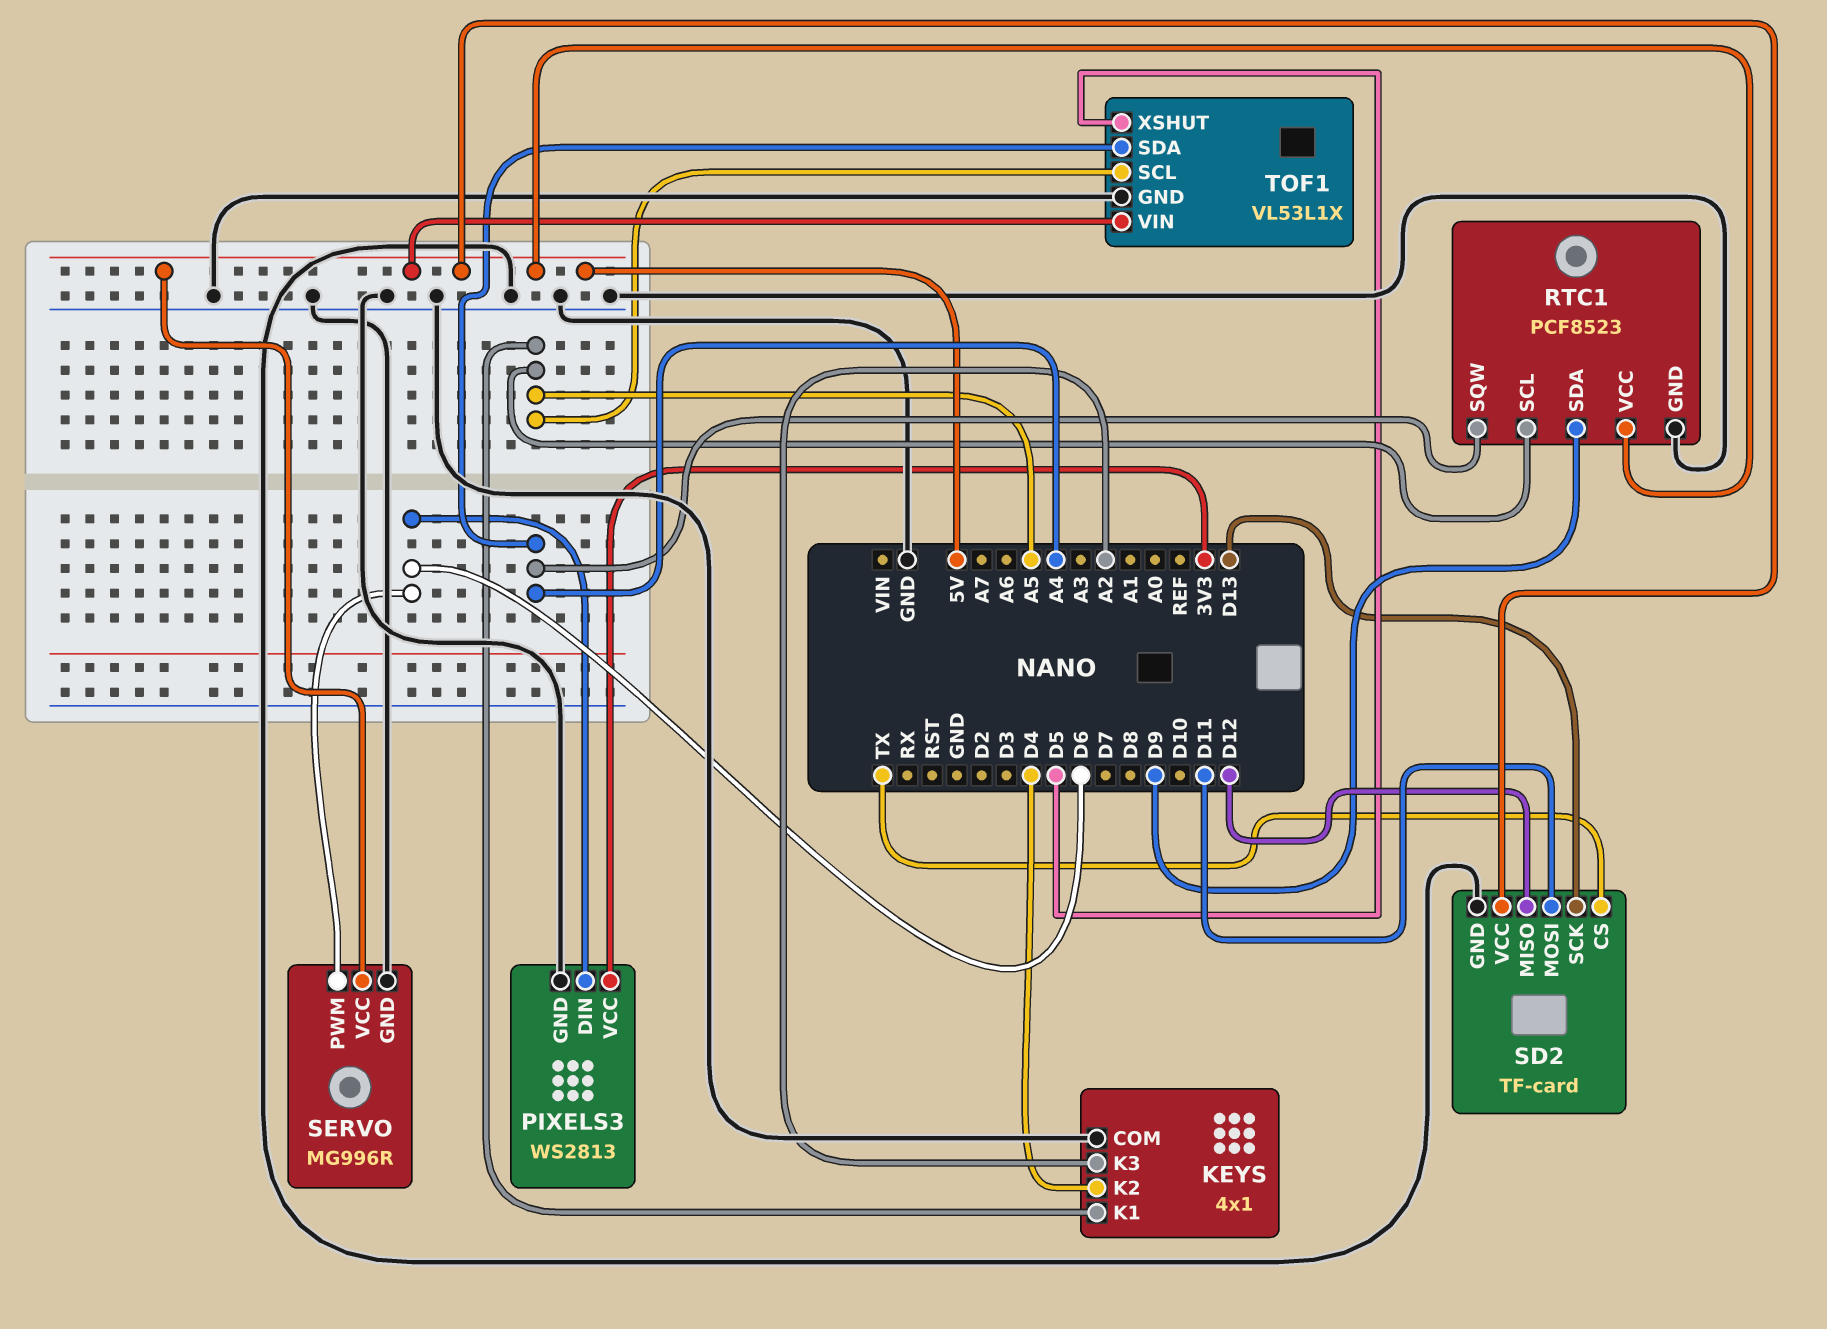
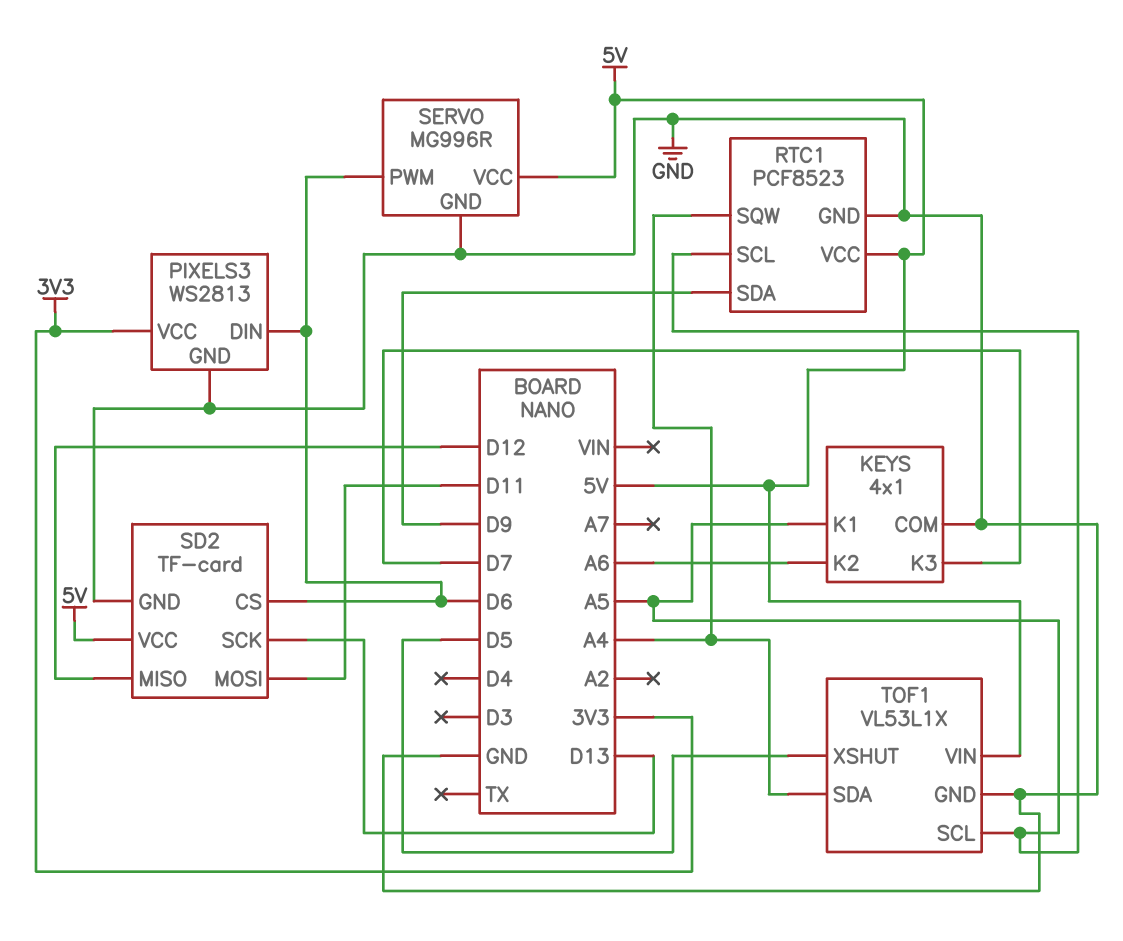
KEYS pin K2: D4 -> A6
KEYS pin K3: A2 -> D7
SD2 pin CS: TX -> D6

